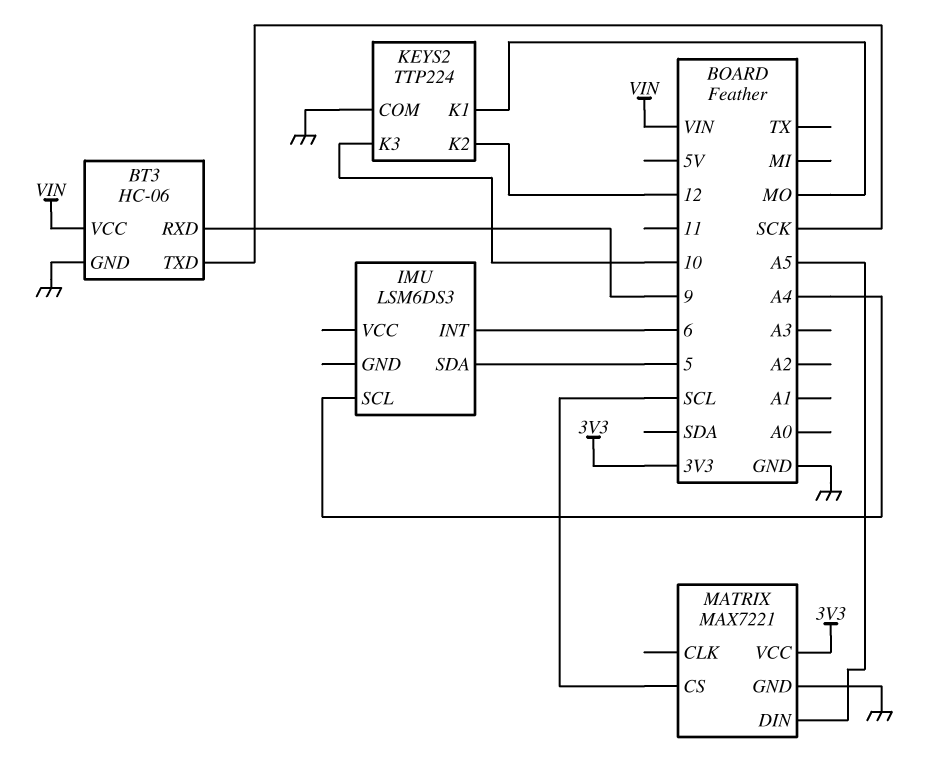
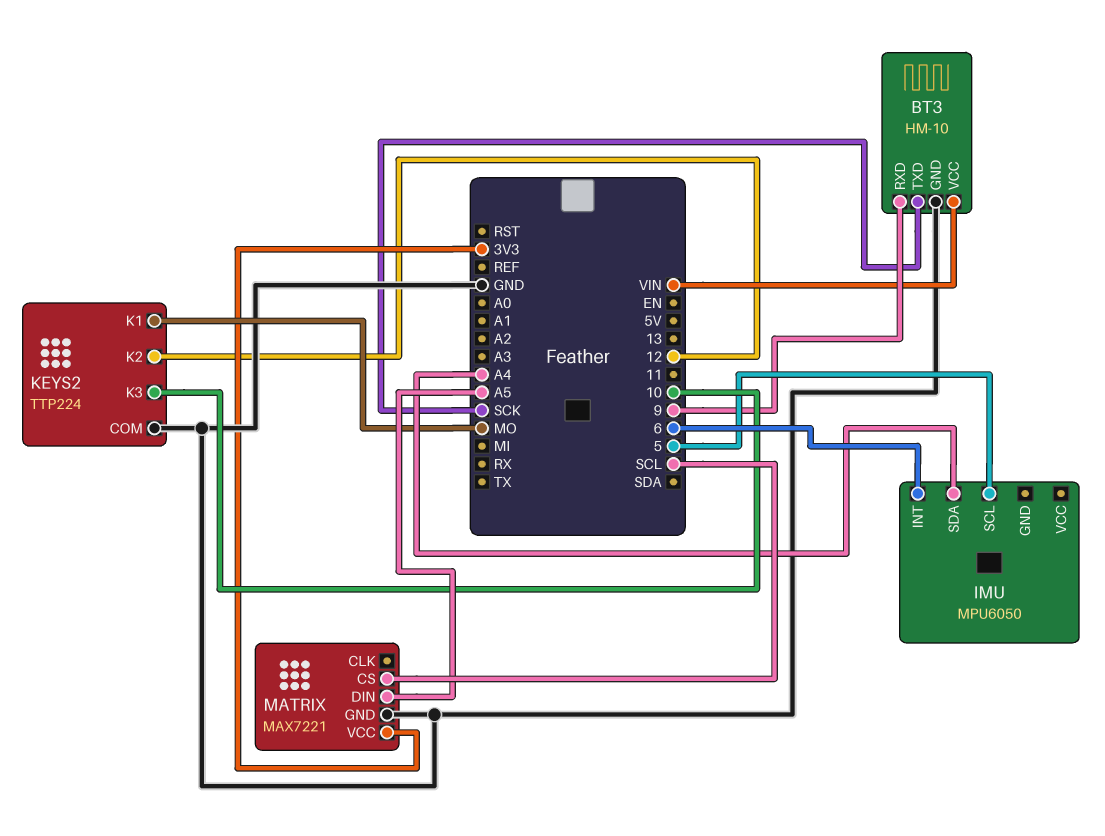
BT3: HC-06 -> HM-10
IMU: LSM6DS3 -> MPU6050
IMU pin SCL: A4 -> 5
IMU pin SDA: 5 -> A4

